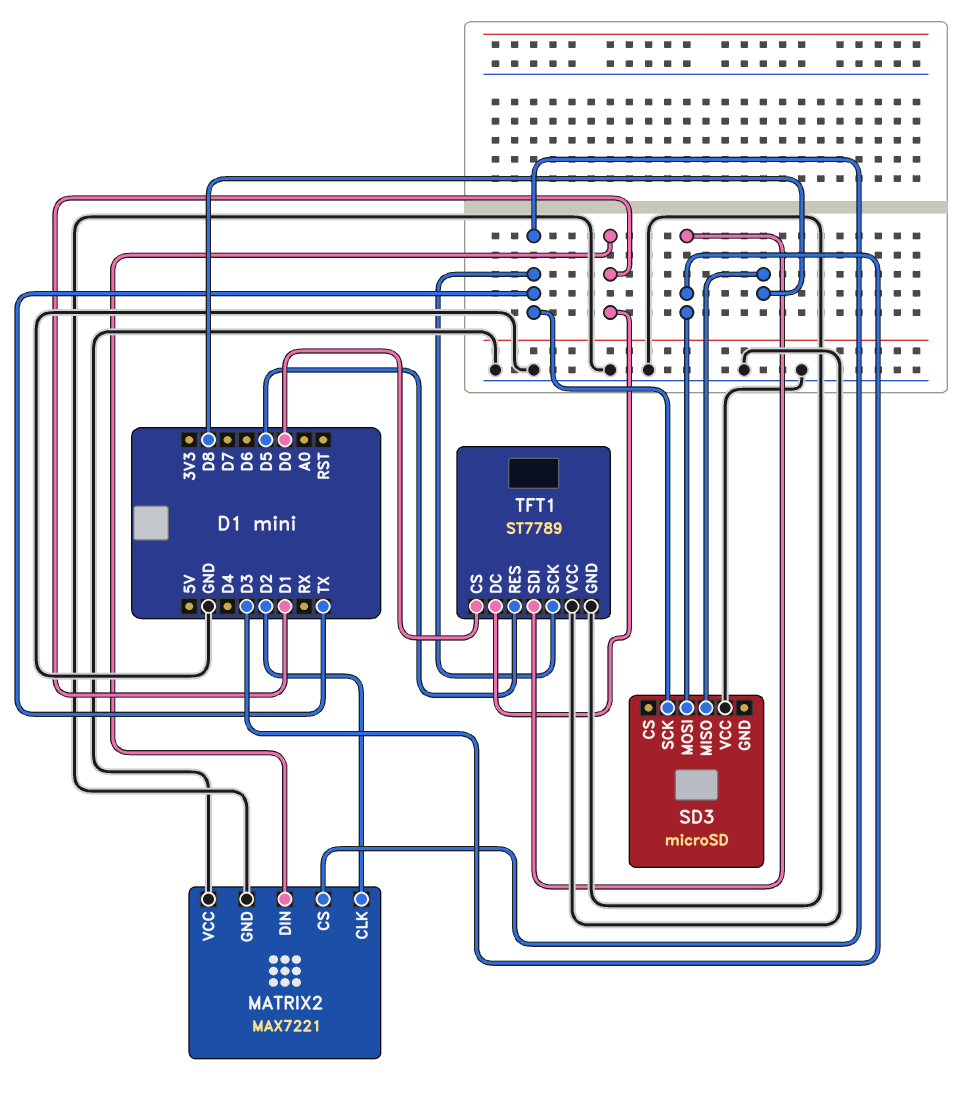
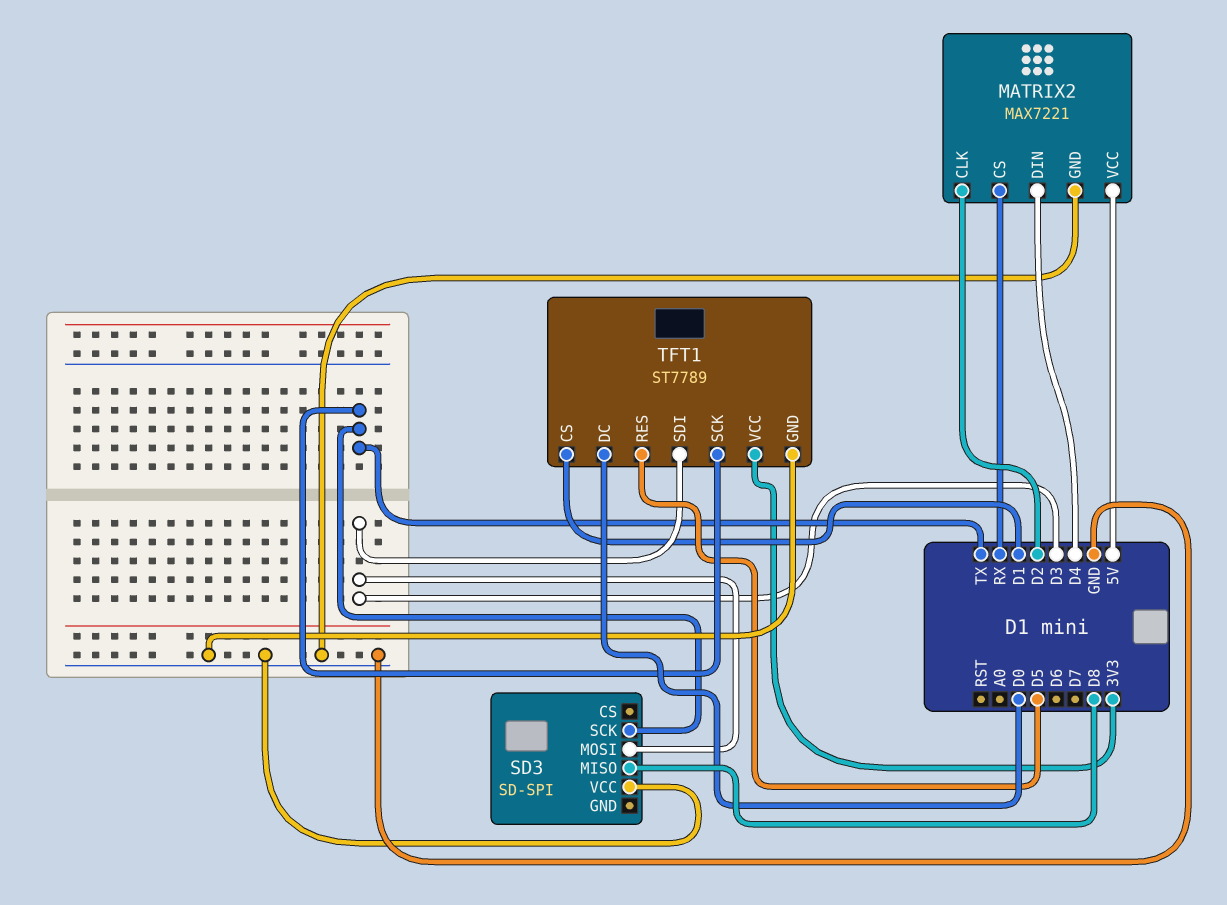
MATRIX2 pin CS: TX -> RX
MATRIX2 pin DIN: D1 -> D4
MATRIX2 pin VCC: GND -> 5V
SD3: microSD -> SD-SPI
TFT1 pin CS: D0 -> D1
TFT1 pin DC: D1 -> D0
TFT1 pin VCC: GND -> 3V3

